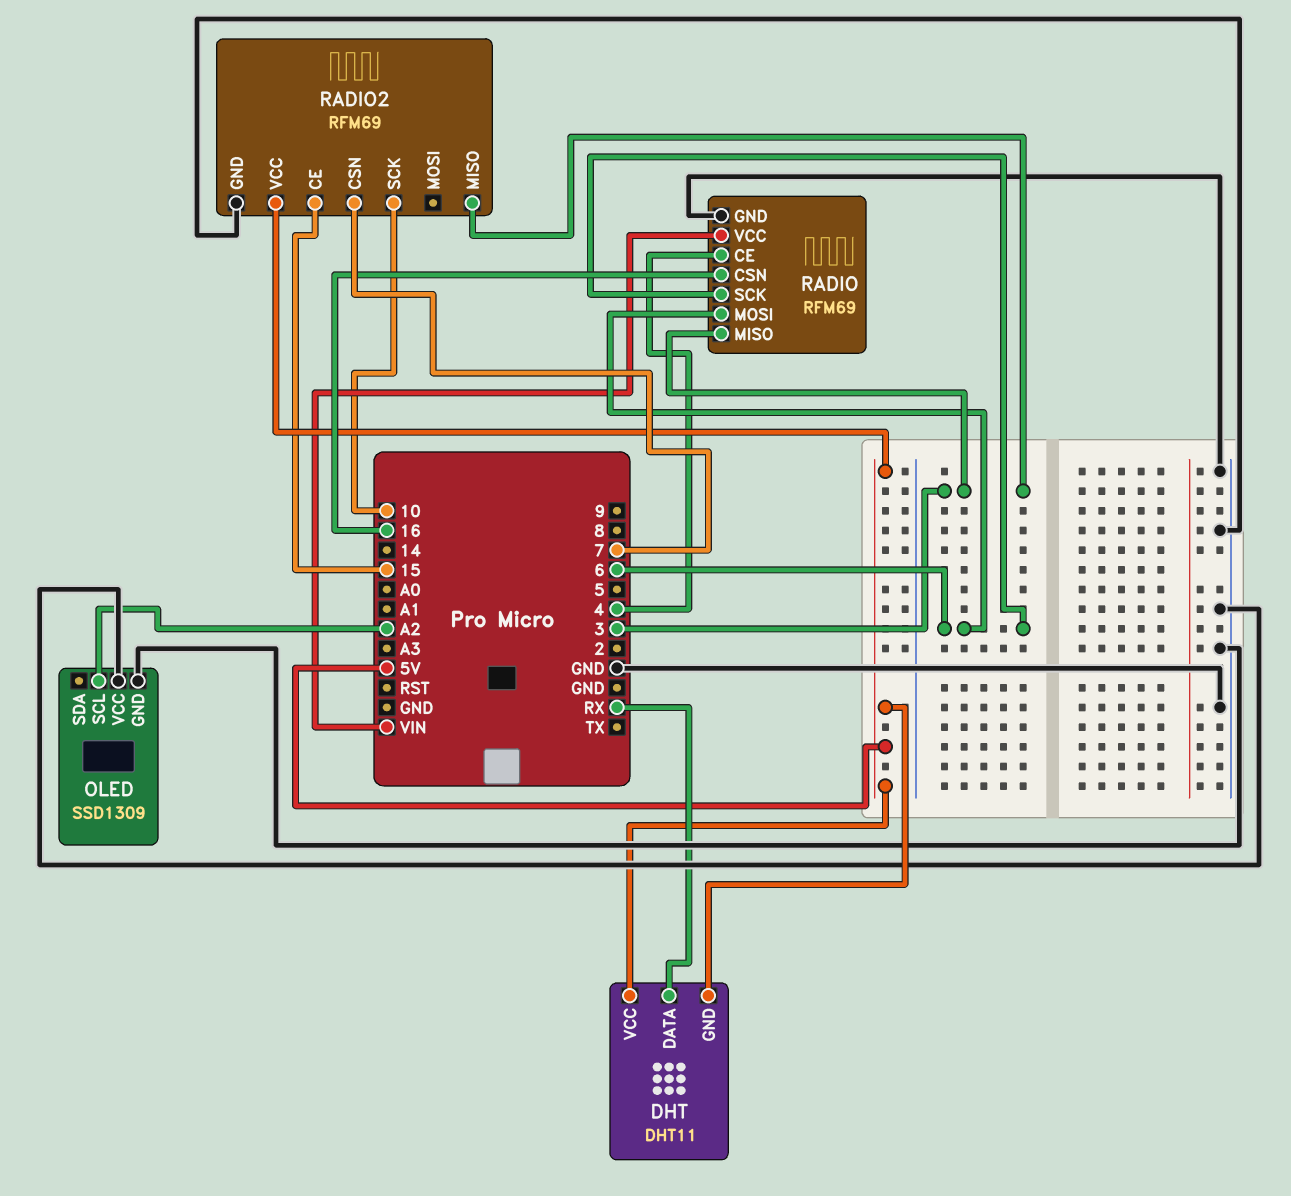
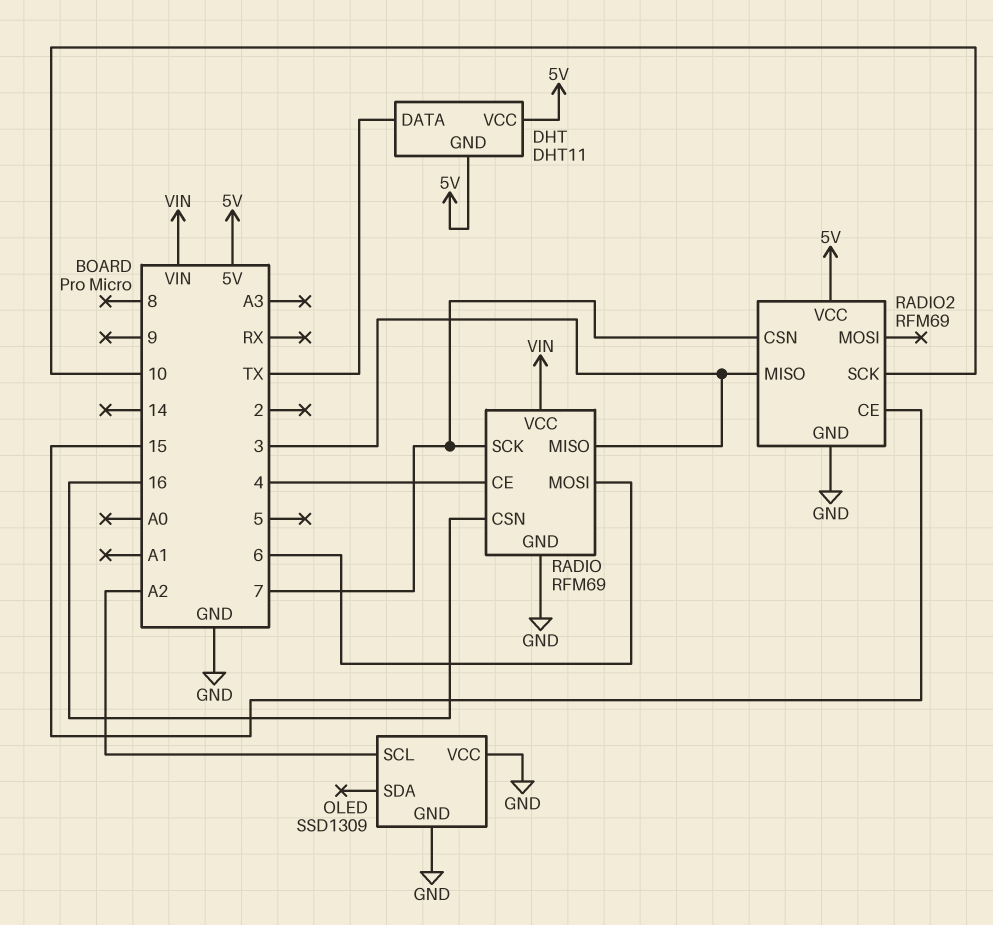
DHT pin DATA: RX -> TX
RADIO pin SCK: 6 -> 7

